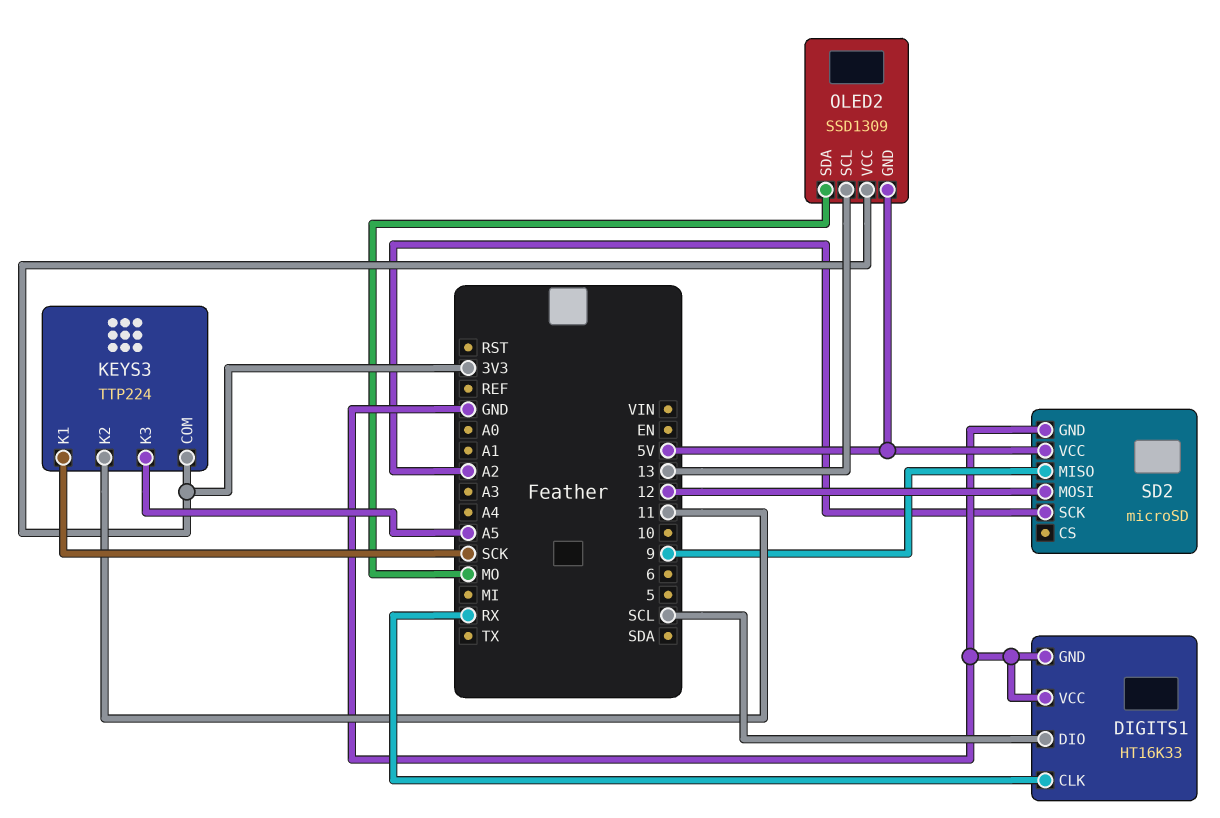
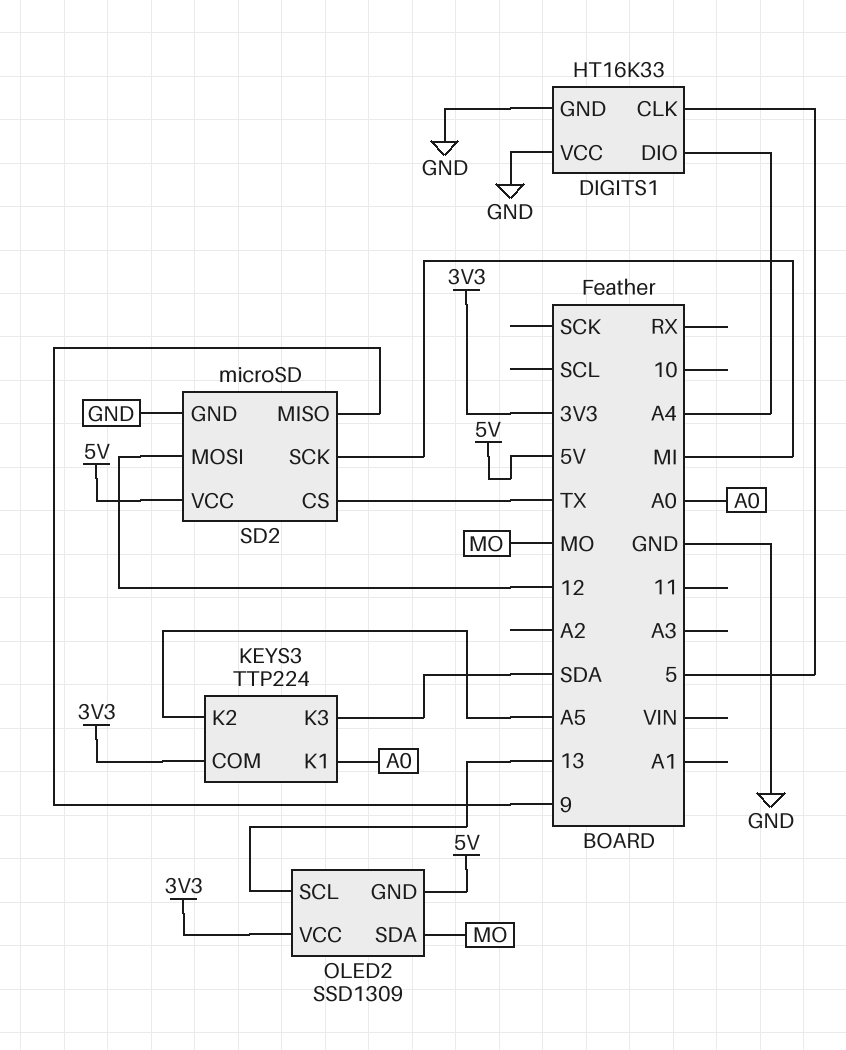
DIGITS1 pin CLK: RX -> 5
DIGITS1 pin DIO: SCL -> A4
KEYS3 pin K1: SCK -> A0
KEYS3 pin K2: 11 -> A5
KEYS3 pin K3: A5 -> SDA
SD2 pin CS: none -> TX
SD2 pin SCK: A2 -> MI

